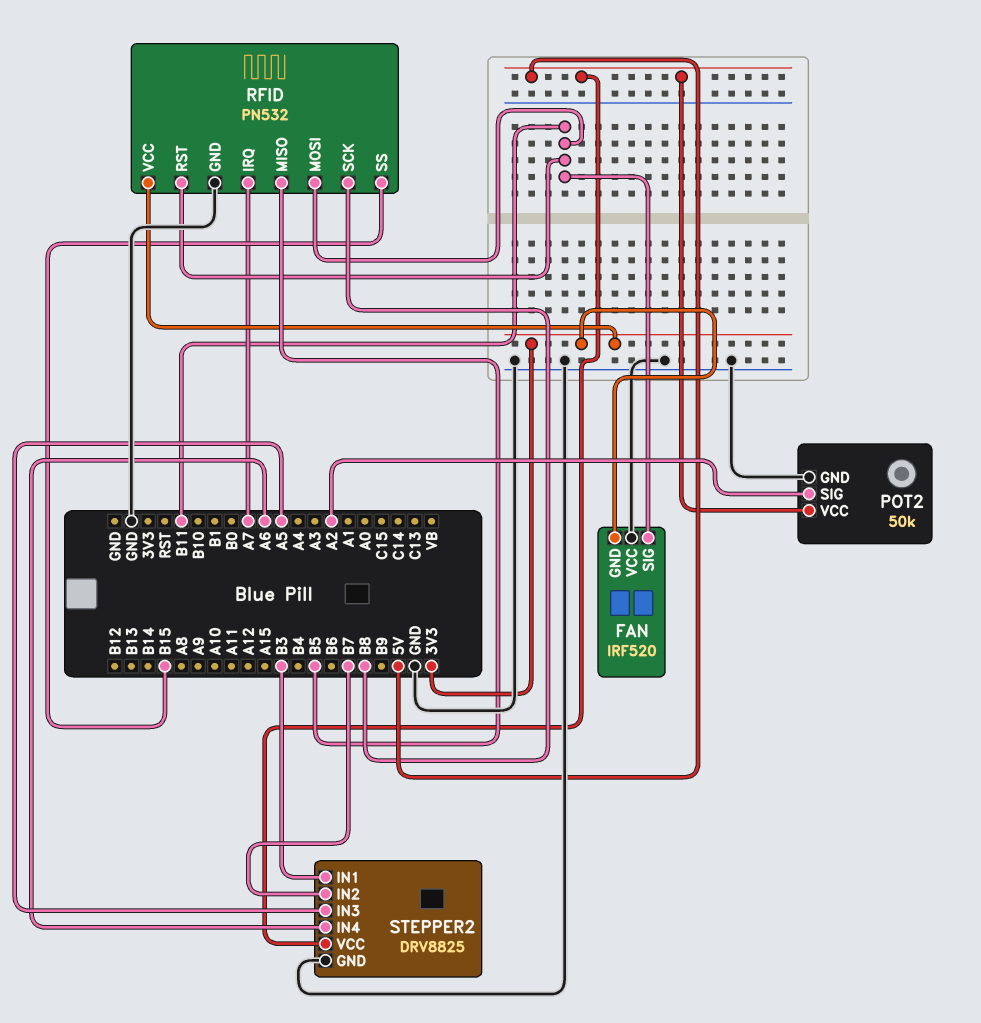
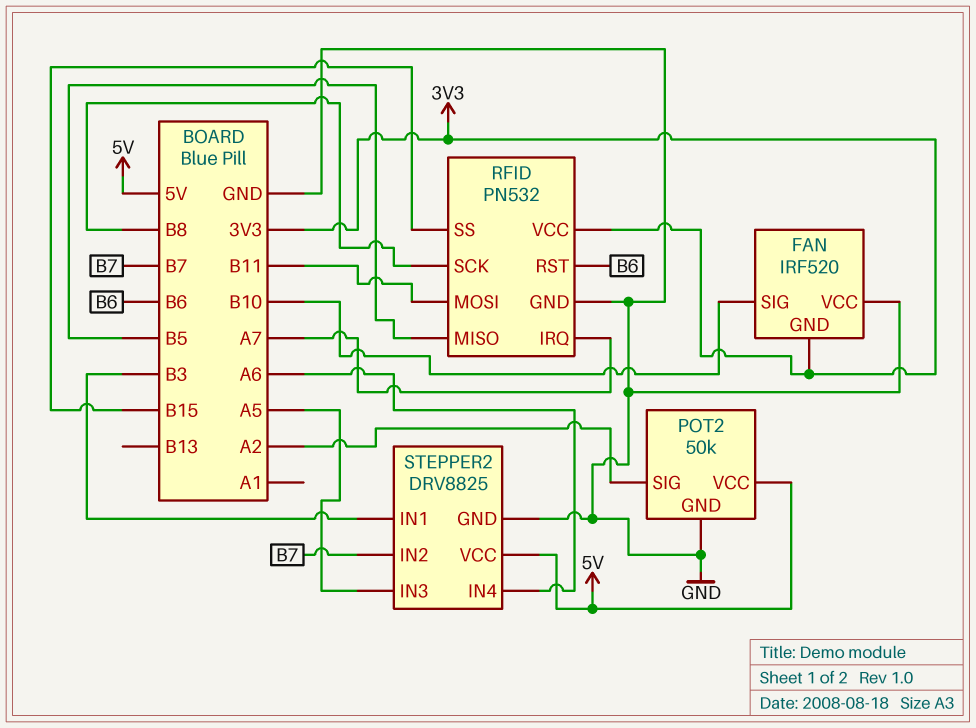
FAN pin SIG: B11 -> B10
RFID pin RST: B11 -> B6

